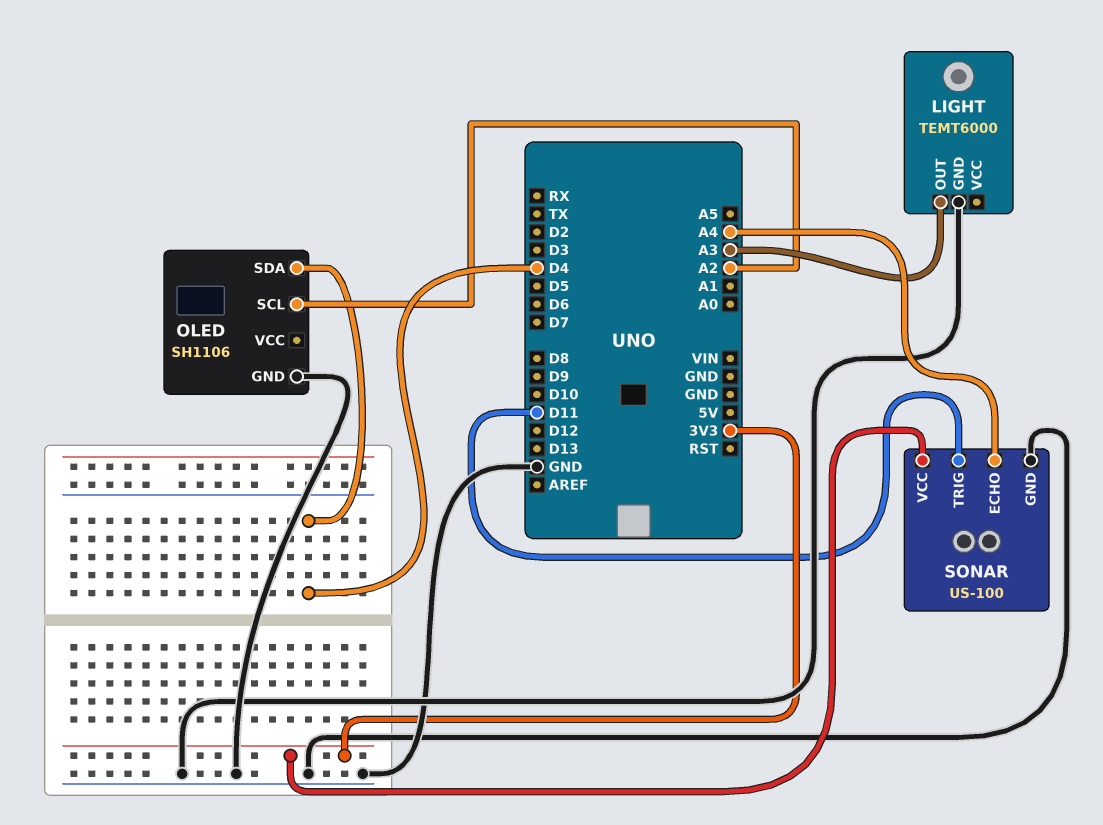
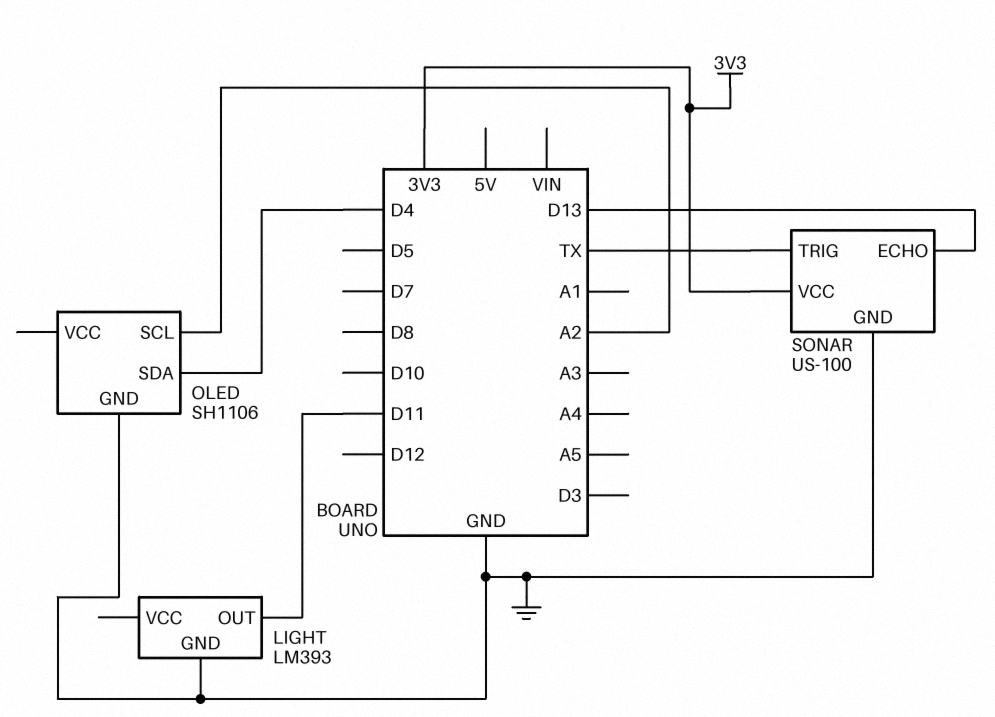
LIGHT: TEMT6000 -> LM393
LIGHT pin OUT: A3 -> D11
SONAR pin ECHO: A4 -> D13
SONAR pin TRIG: D11 -> TX

